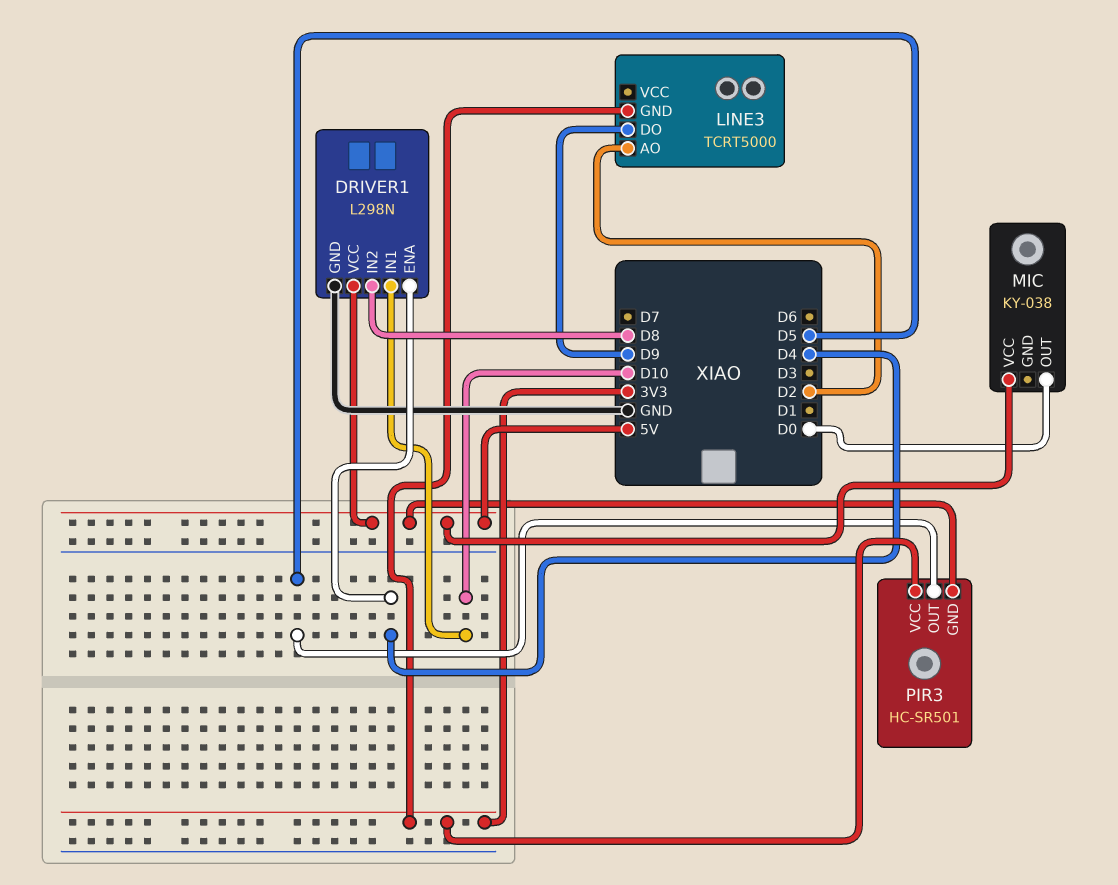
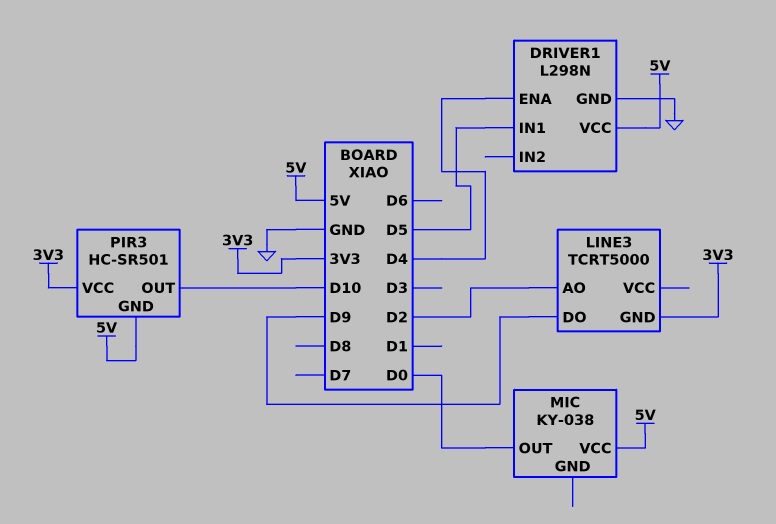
DRIVER1 pin IN1: D10 -> D5
DRIVER1 pin IN2: D8 -> none
PIR3 pin OUT: D5 -> D10

